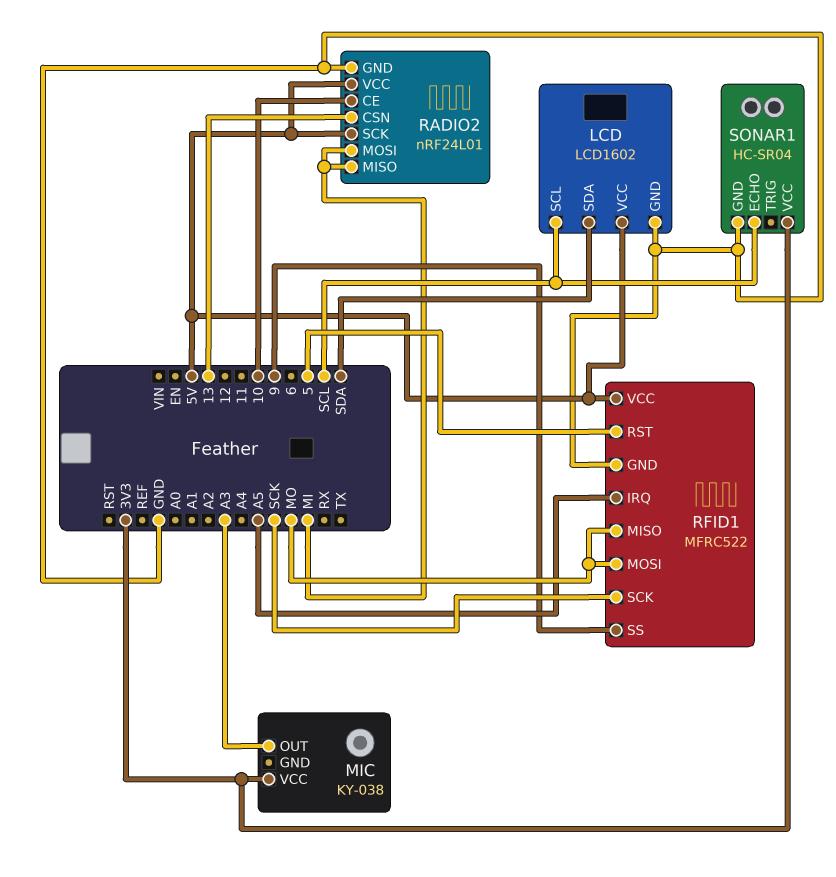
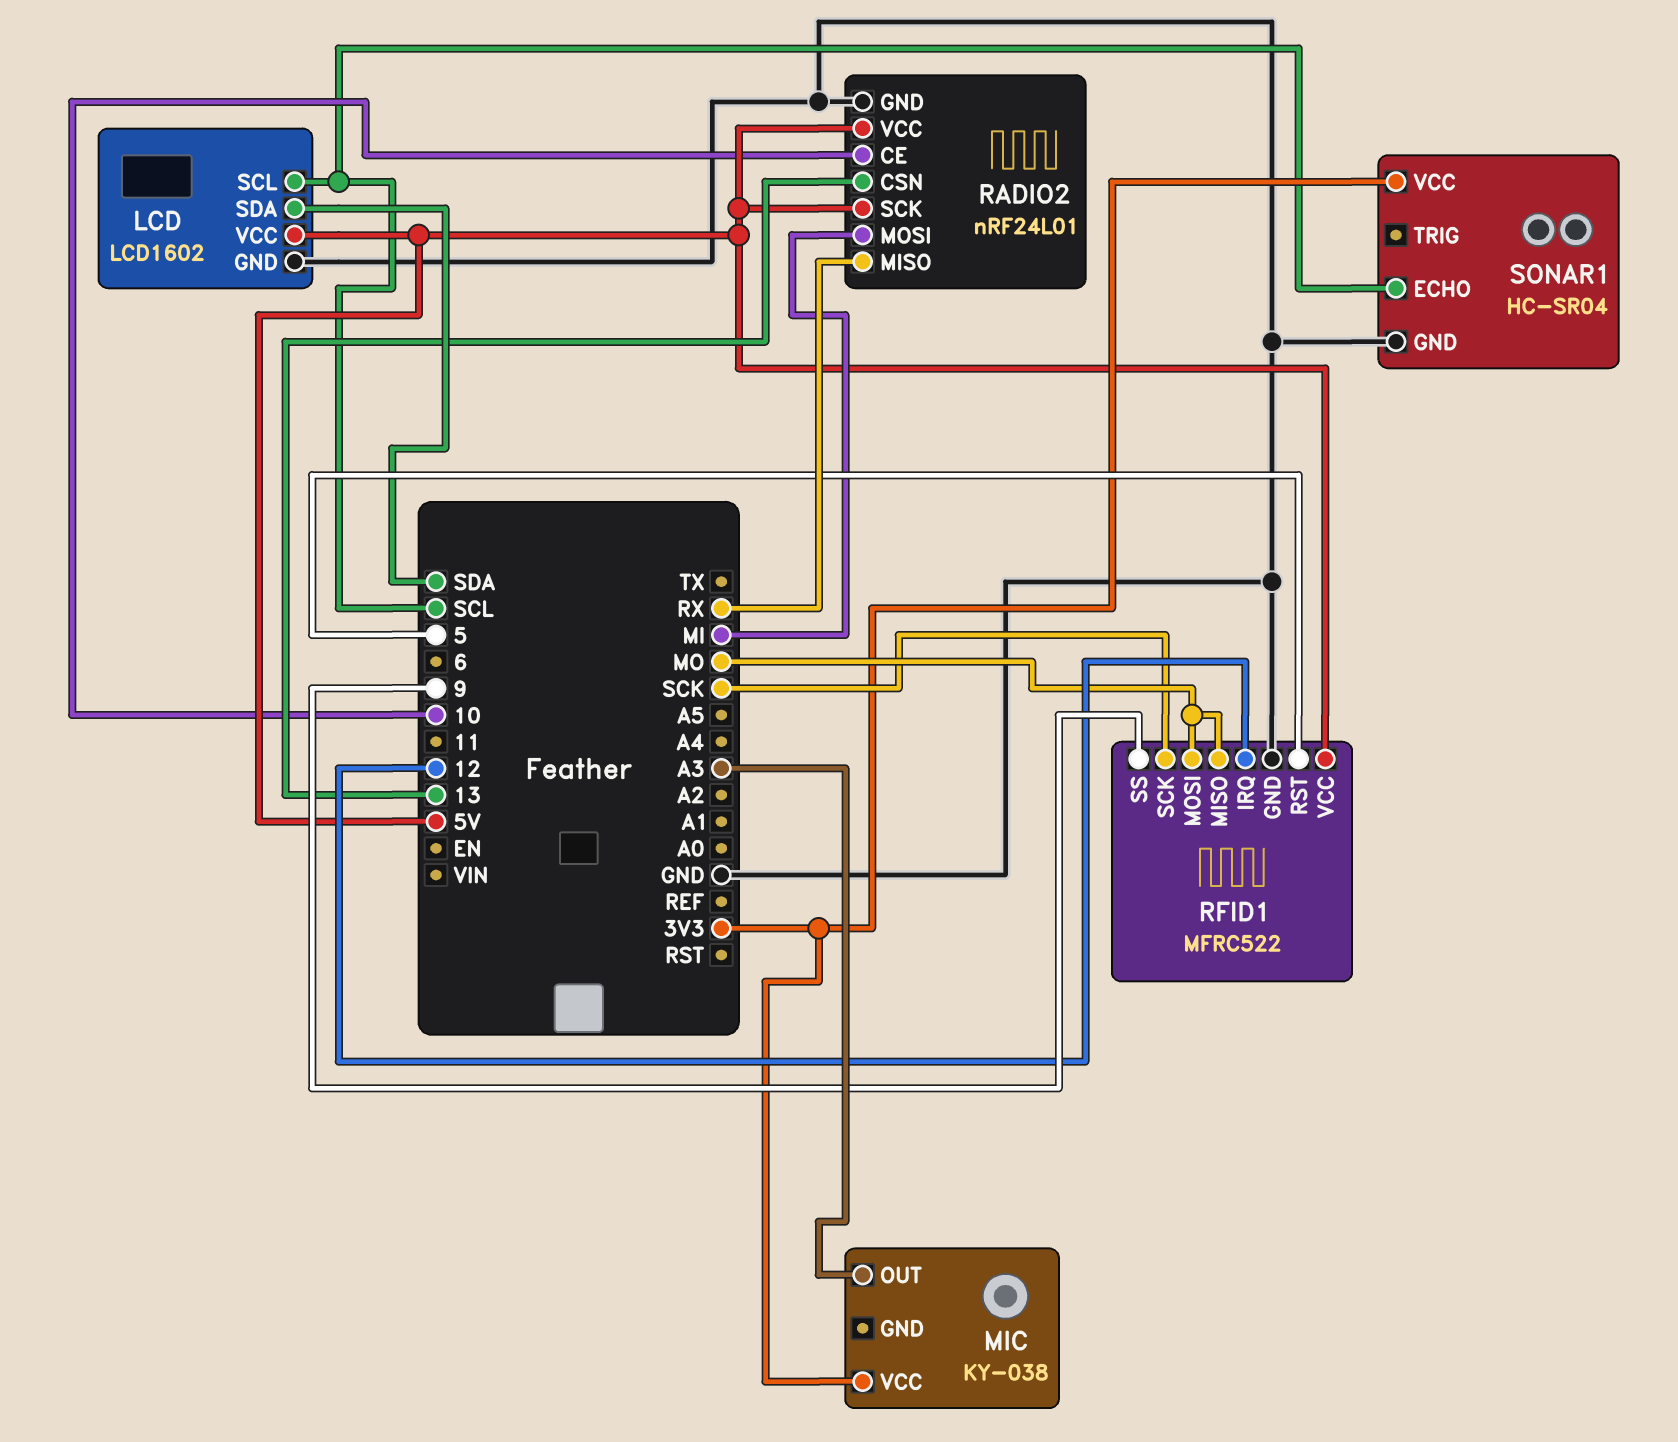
RADIO2 pin MISO: MI -> RX
RFID1 pin IRQ: A5 -> 12

